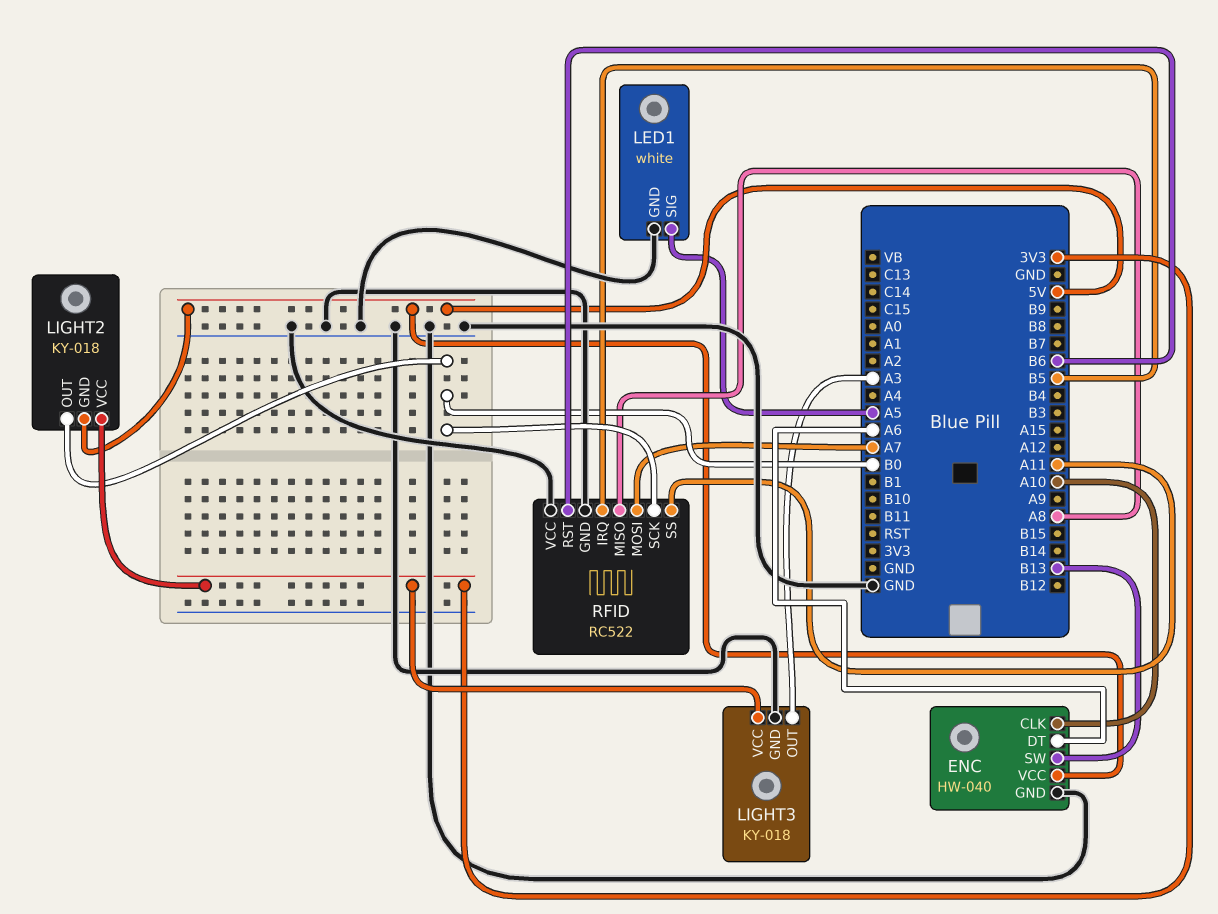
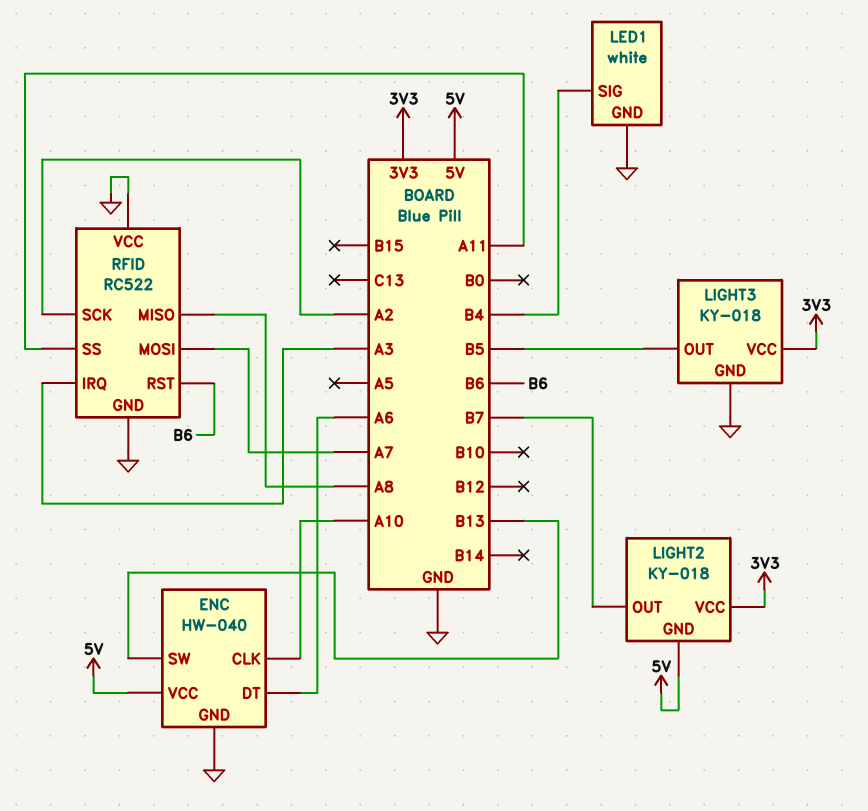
LED1 pin SIG: A5 -> B4
LIGHT2 pin OUT: B0 -> B7
LIGHT3 pin OUT: A3 -> B5
RFID pin IRQ: B5 -> A3
RFID pin SCK: B0 -> A2

